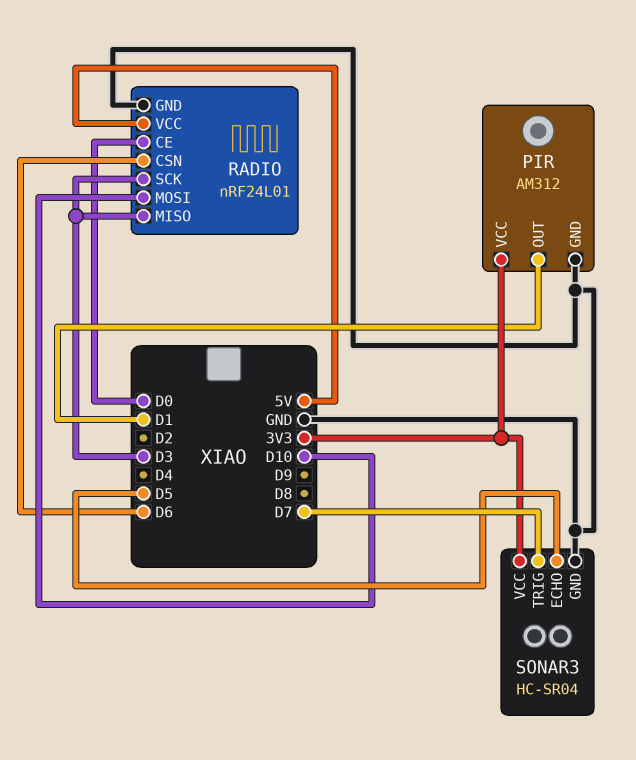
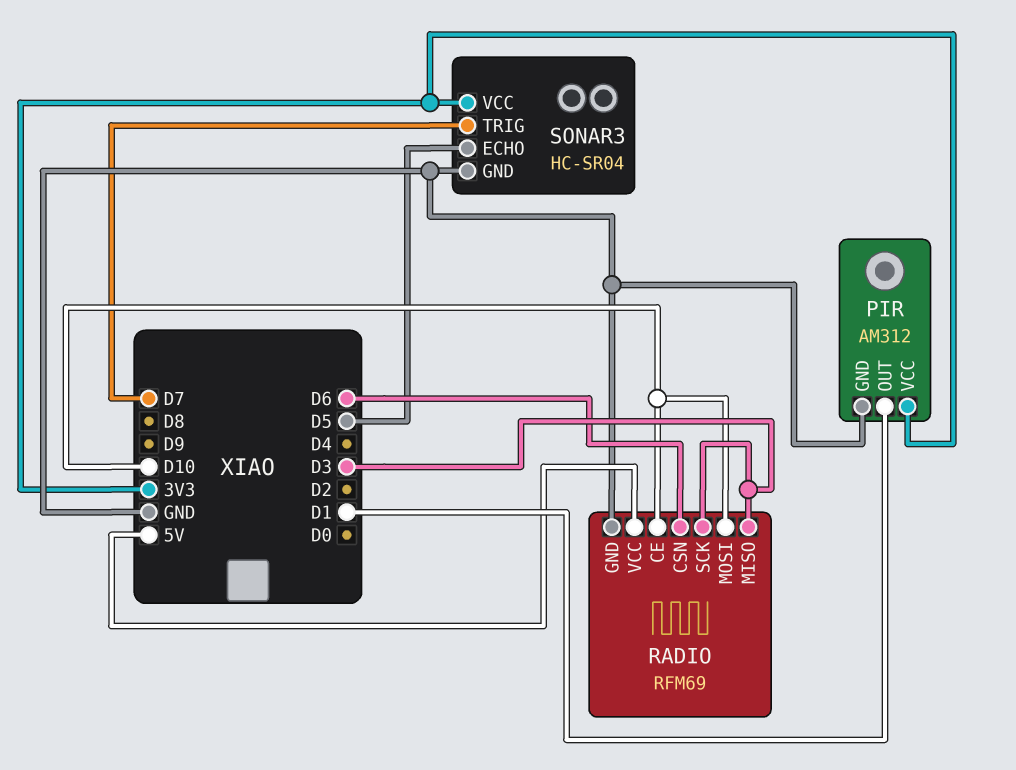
RADIO: nRF24L01 -> RFM69
RADIO pin CE: D0 -> D10

